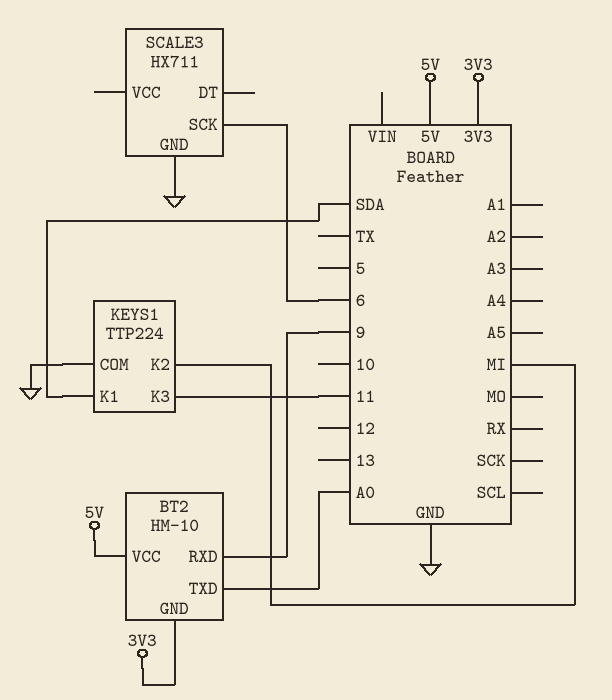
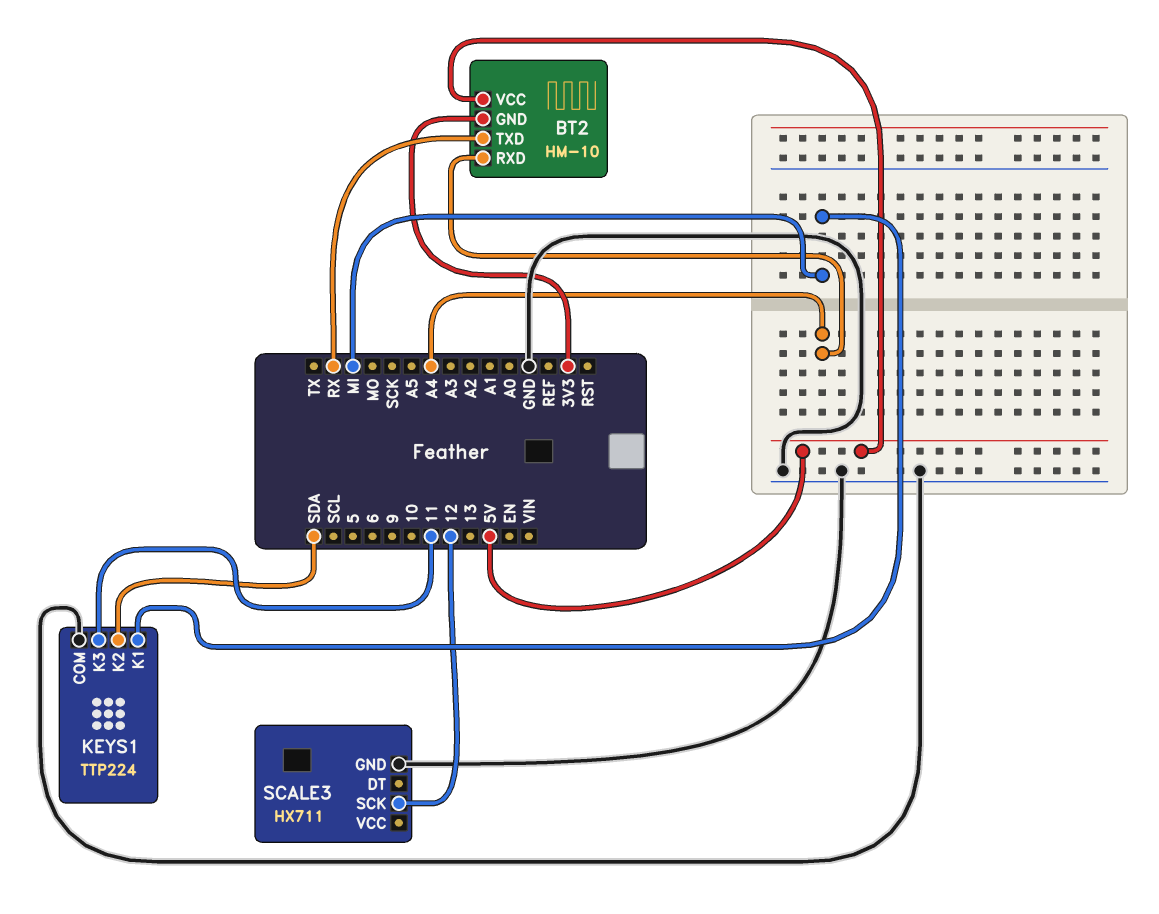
BT2 pin RXD: 9 -> A4
BT2 pin TXD: A0 -> RX
KEYS1 pin K1: SDA -> MI
KEYS1 pin K2: MI -> SDA
SCALE3 pin SCK: 6 -> 12

